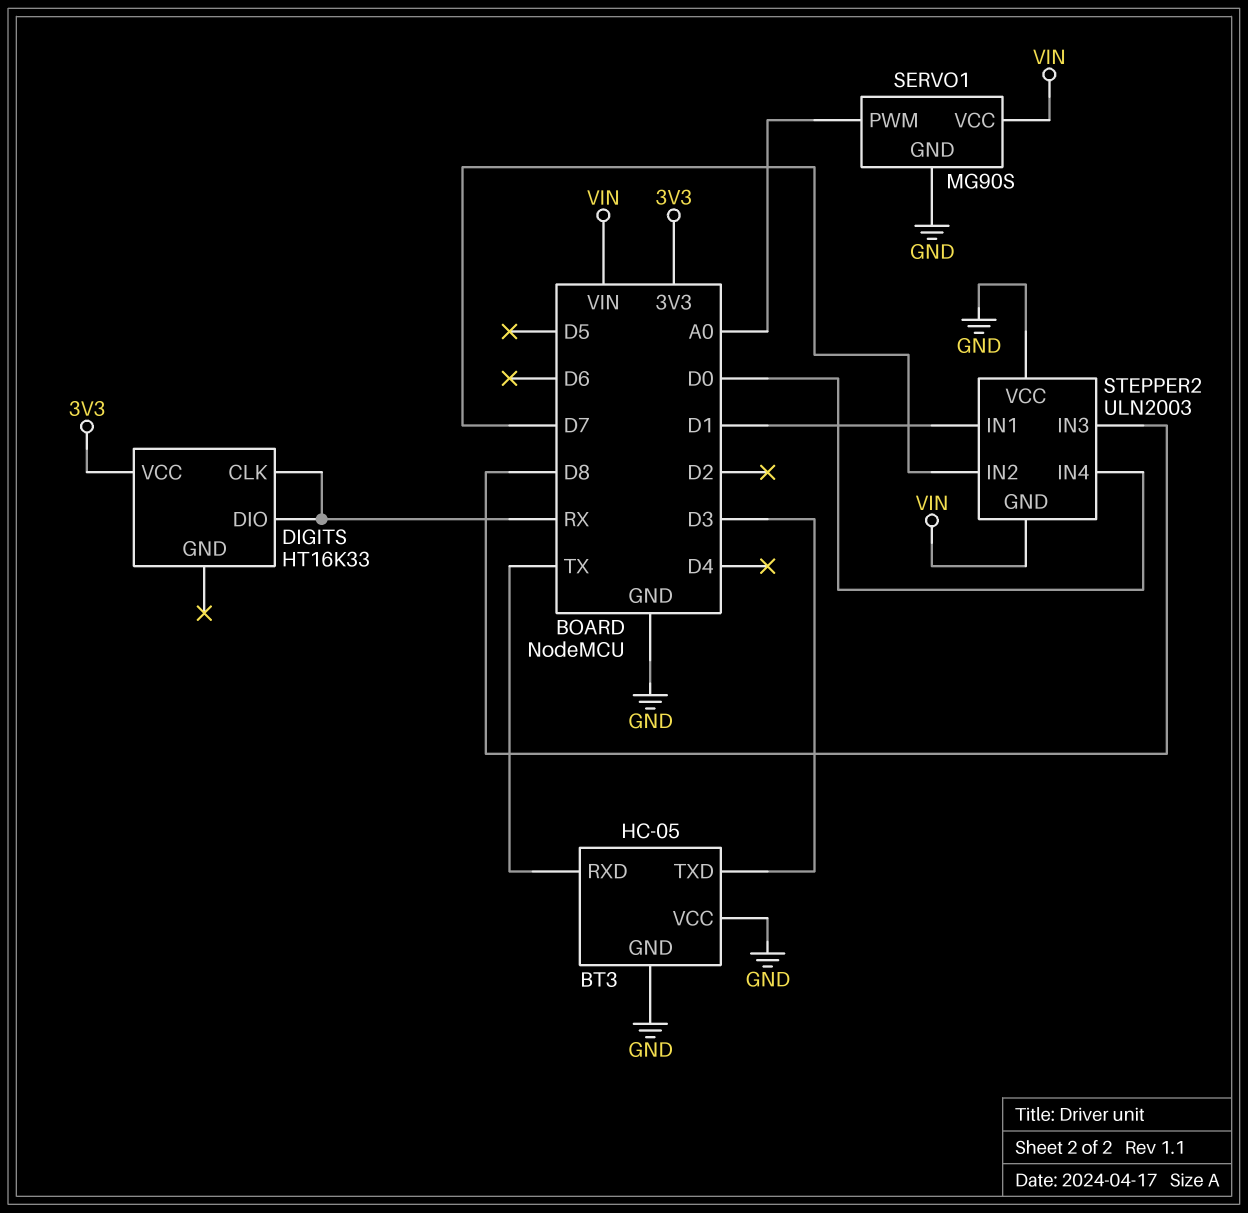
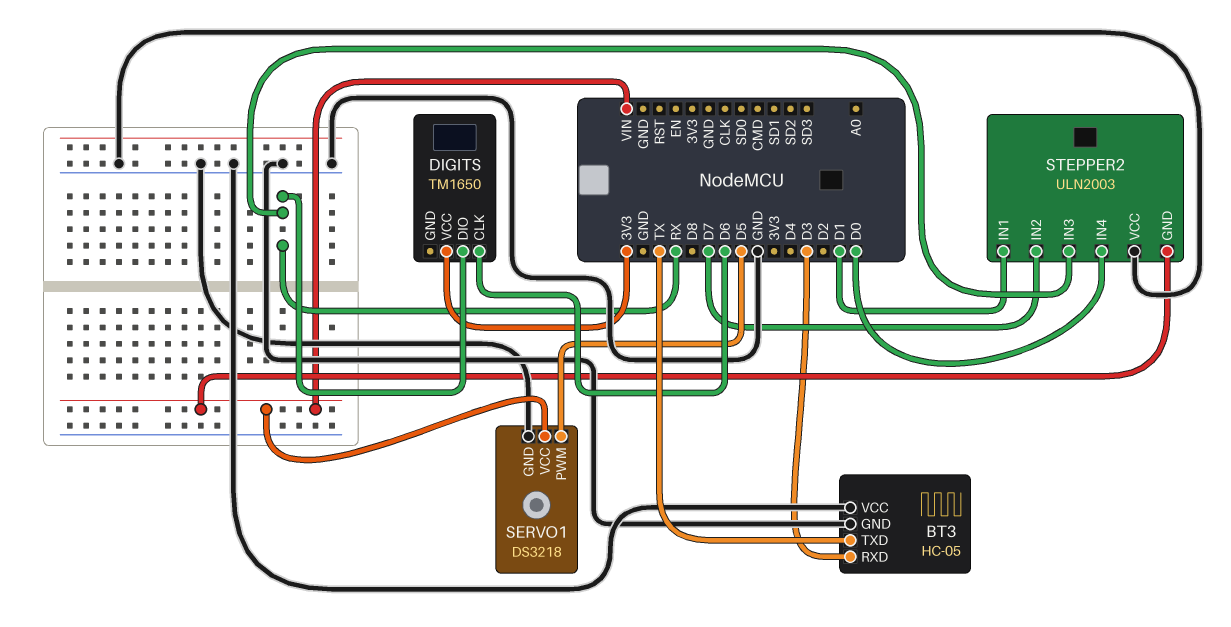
BT3 pin RXD: TX -> D3
BT3 pin TXD: D3 -> TX
DIGITS: HT16K33 -> TM1650
DIGITS pin CLK: RX -> D6
SERVO1: MG90S -> DS3218
SERVO1 pin PWM: A0 -> D5
STEPPER2 pin IN3: D8 -> RX

